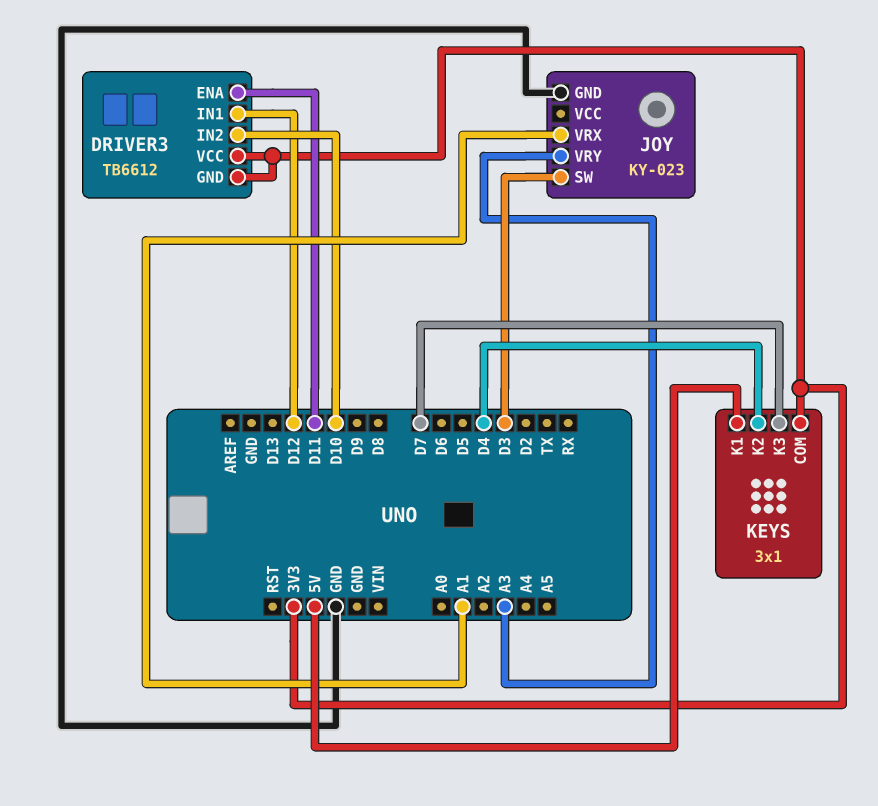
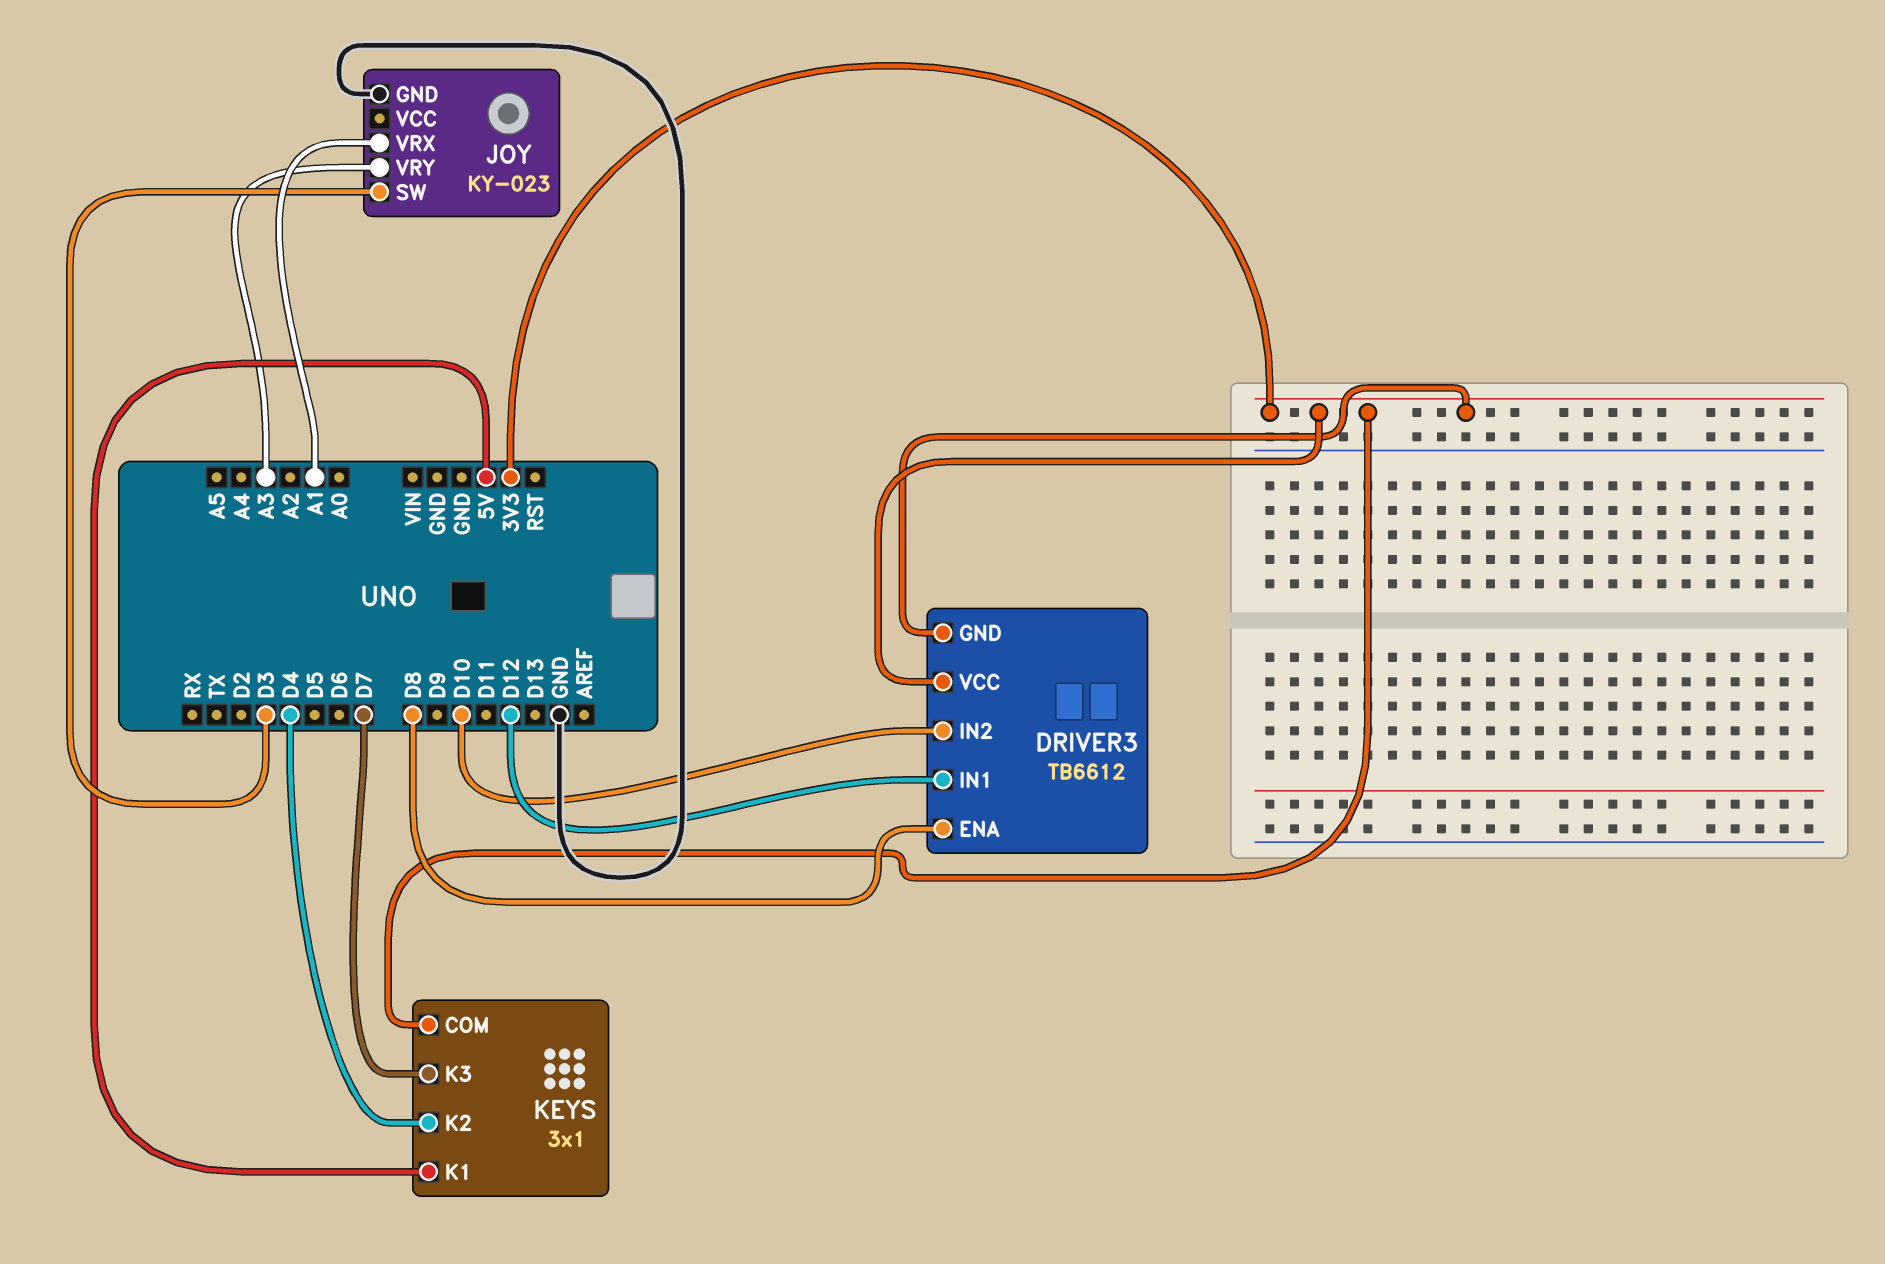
DRIVER3 pin ENA: D11 -> D8

